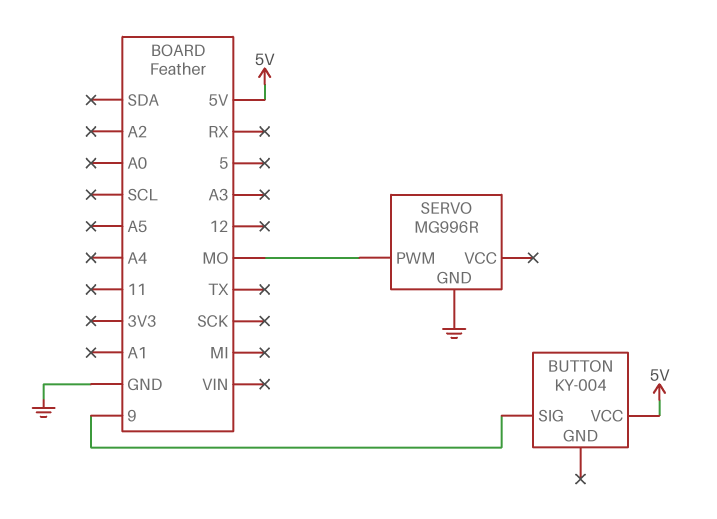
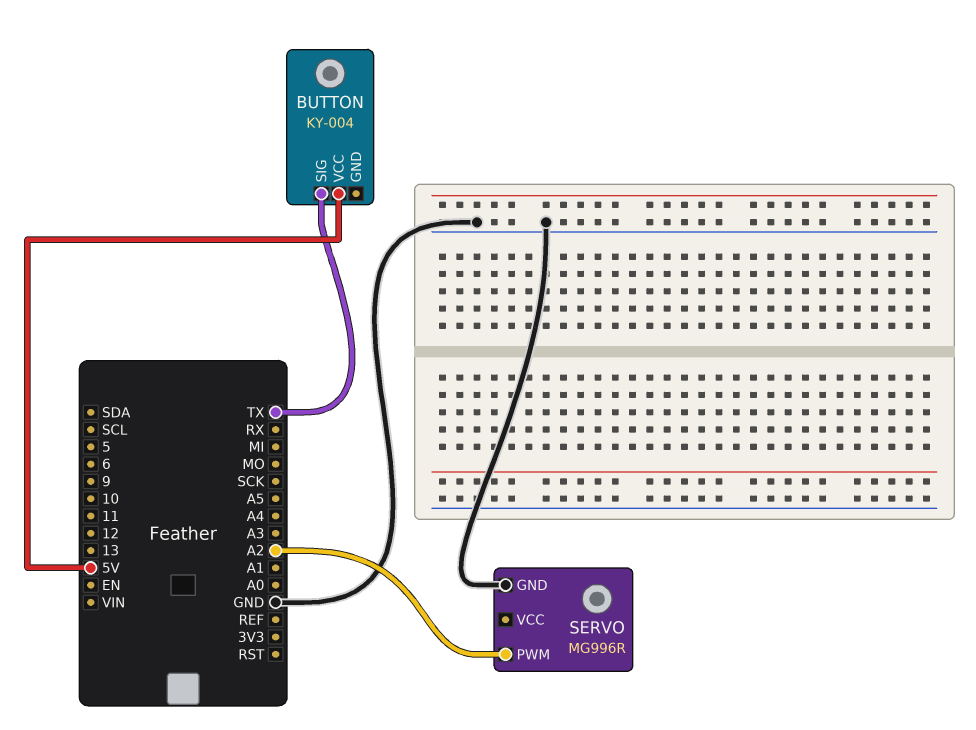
BUTTON pin SIG: 9 -> TX
SERVO pin PWM: MO -> A2

